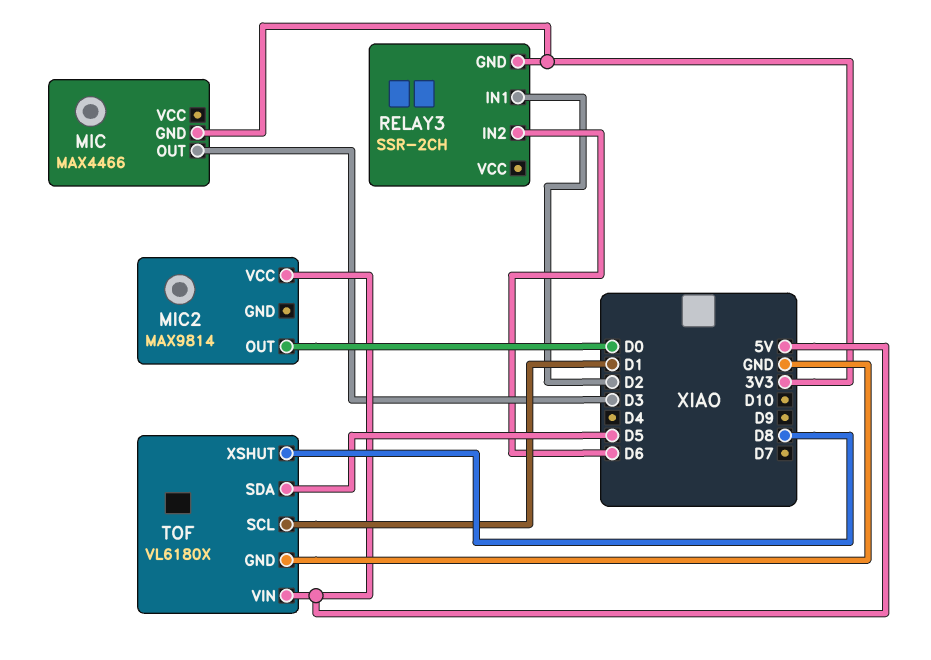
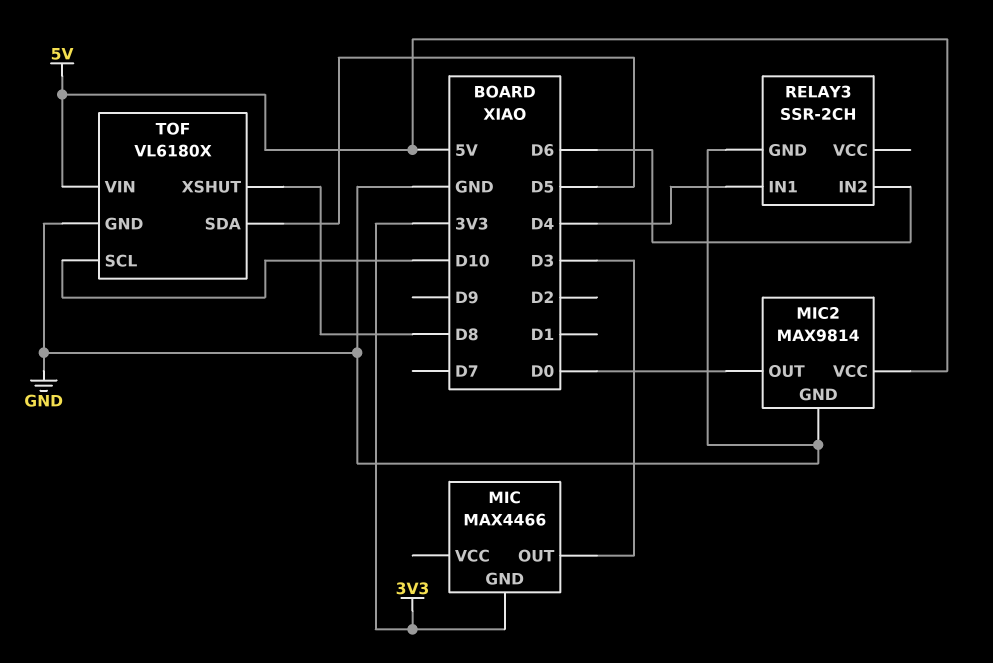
MIC2 pin GND: none -> GND
RELAY3 pin GND: 3V3 -> GND
RELAY3 pin IN1: D2 -> D4
TOF pin SCL: D1 -> D10

